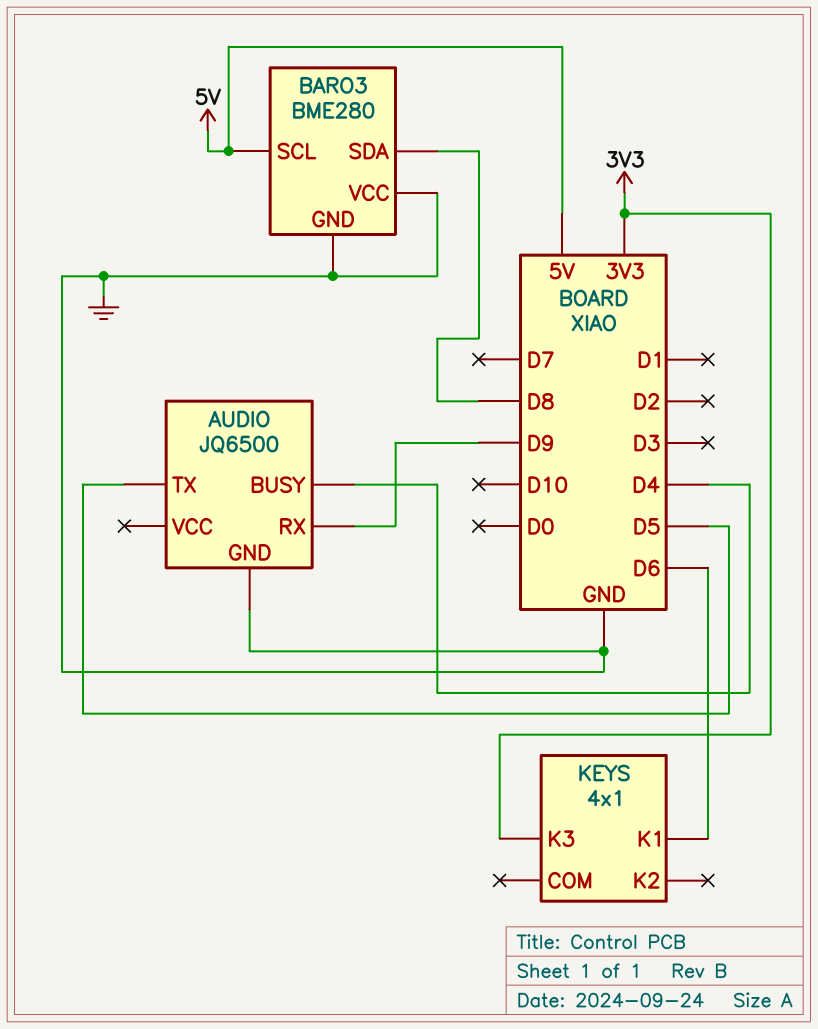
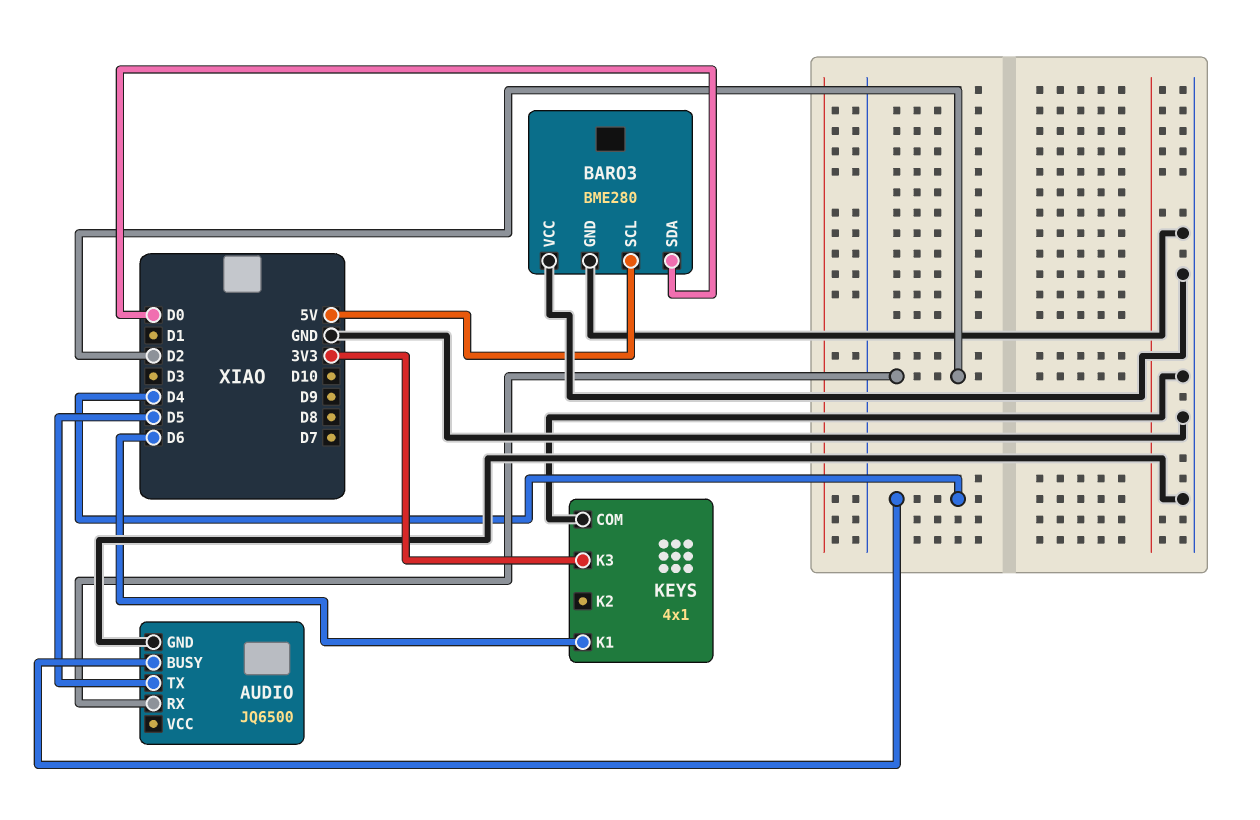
AUDIO pin RX: D9 -> D2
BARO3 pin SDA: D8 -> D0
KEYS pin COM: none -> GND

